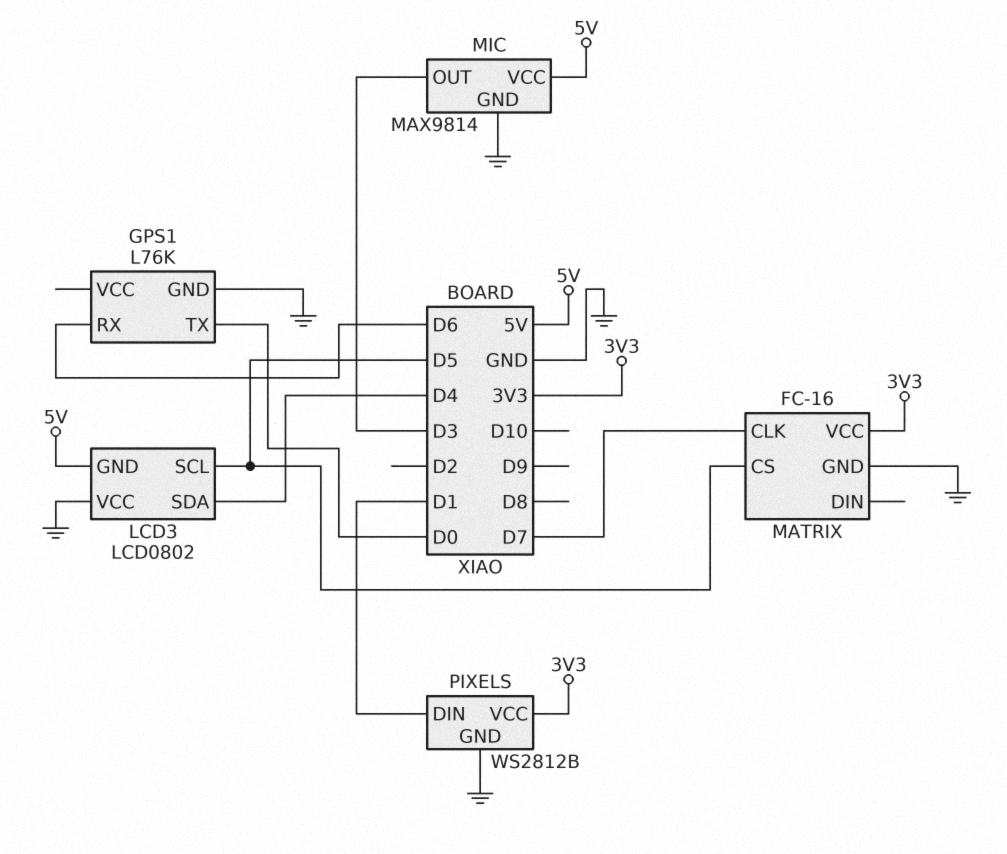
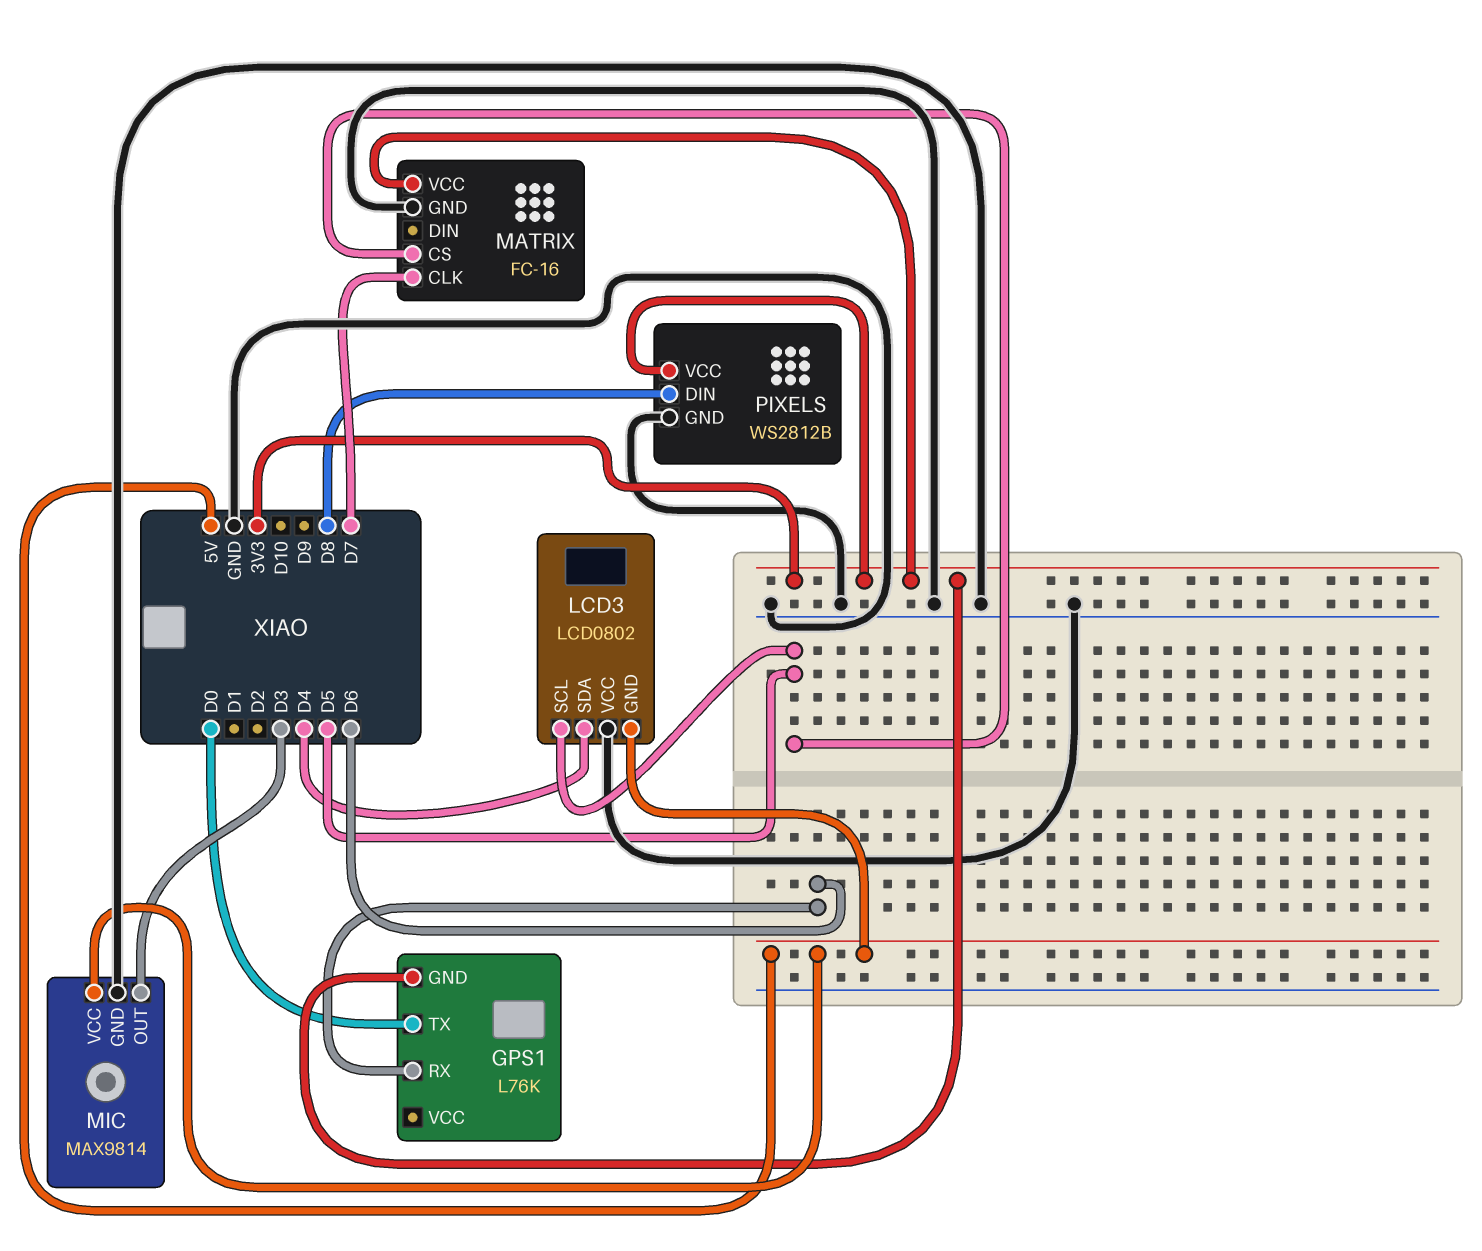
GPS1 pin GND: GND -> 3V3
PIXELS pin DIN: D1 -> D8

